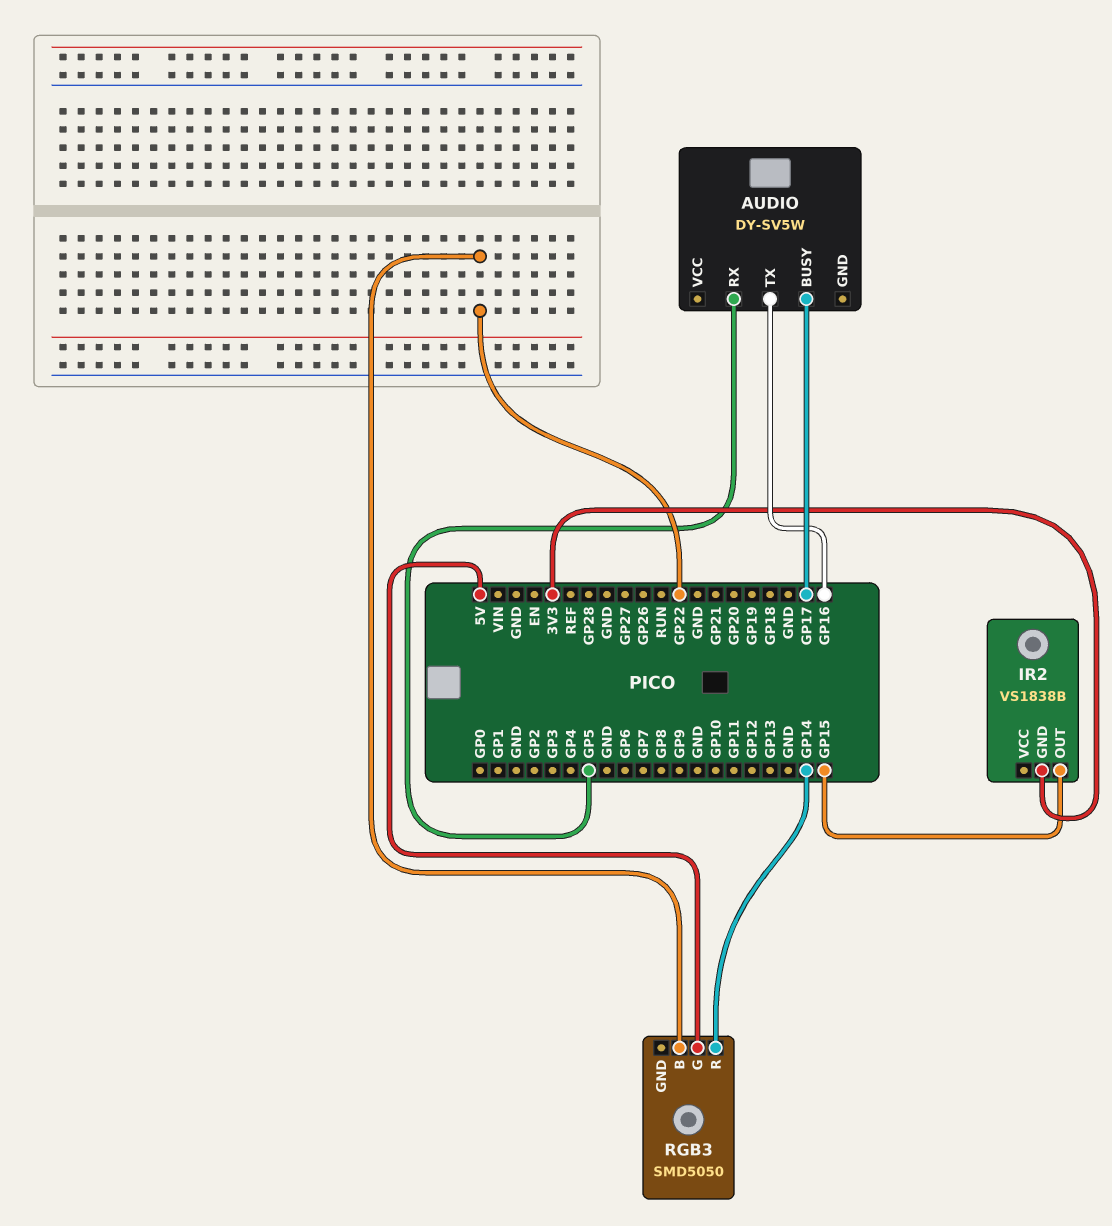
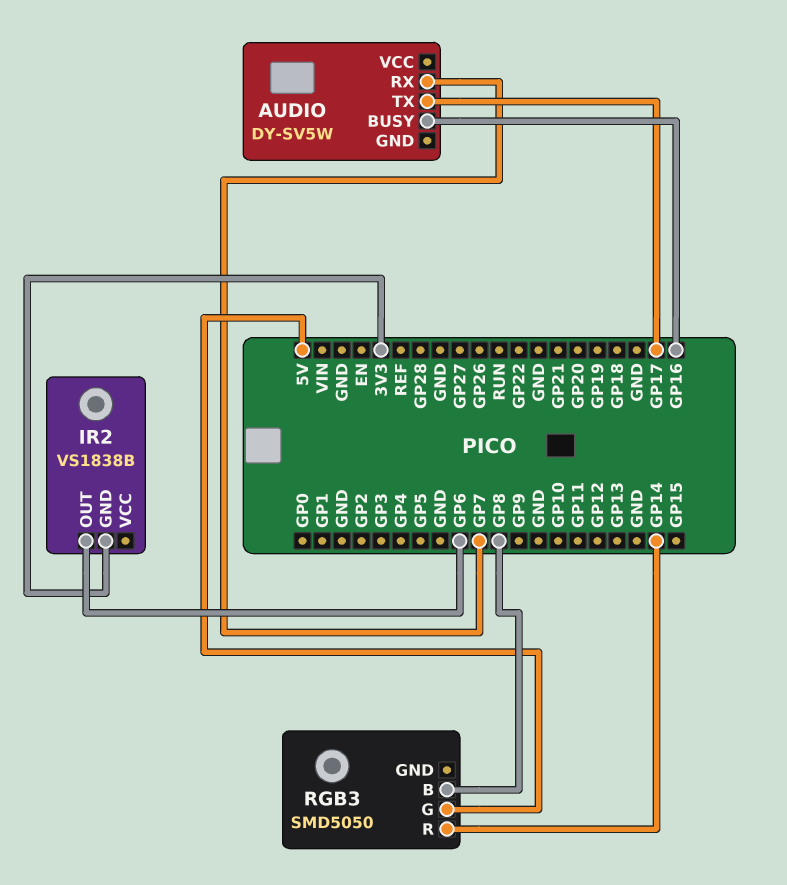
AUDIO pin BUSY: GP17 -> GP16
AUDIO pin RX: GP5 -> GP7
AUDIO pin TX: GP16 -> GP17
IR2 pin OUT: GP15 -> GP6
RGB3 pin B: GP22 -> GP8

